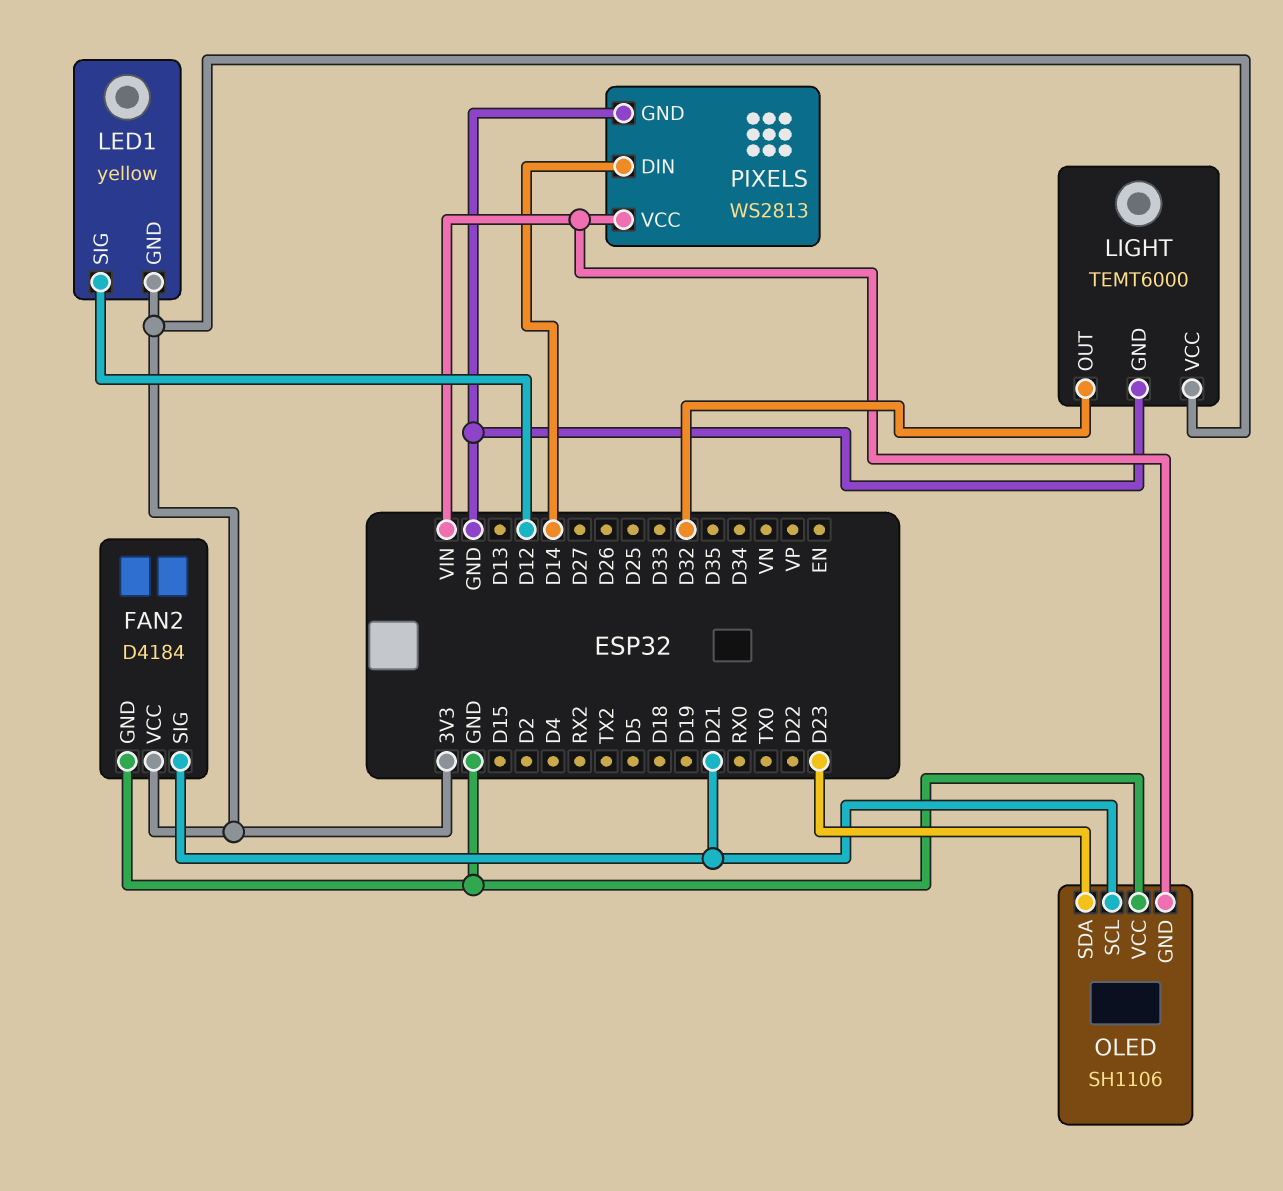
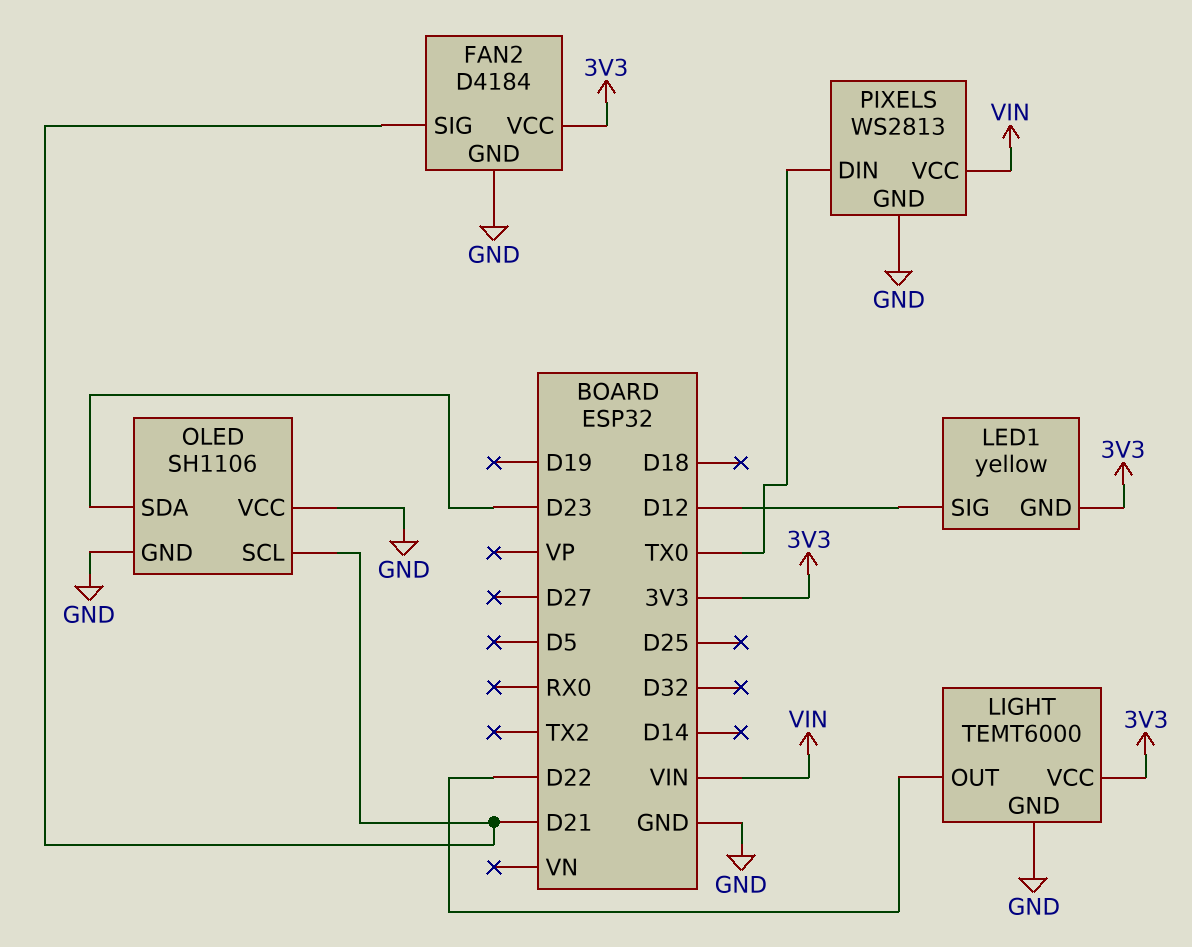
LIGHT pin OUT: D32 -> D22
OLED pin GND: VIN -> GND
PIXELS pin DIN: D14 -> TX0

